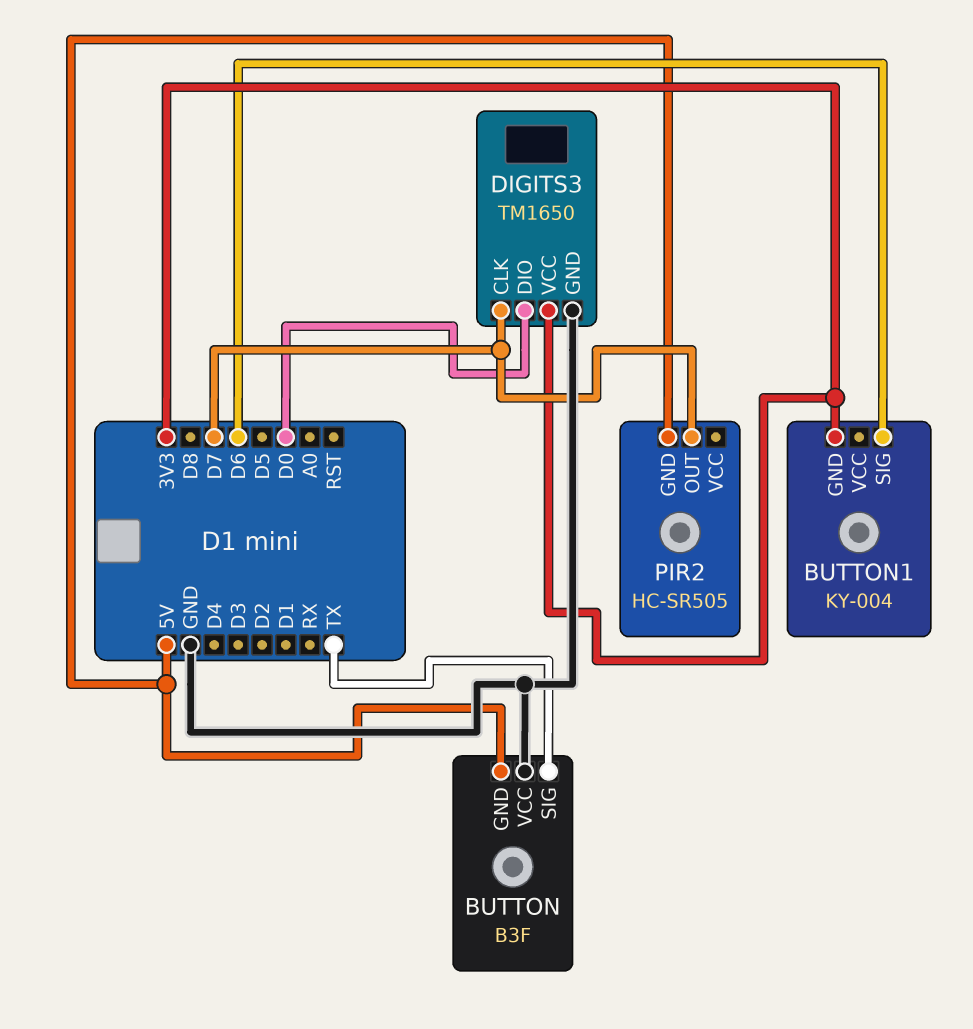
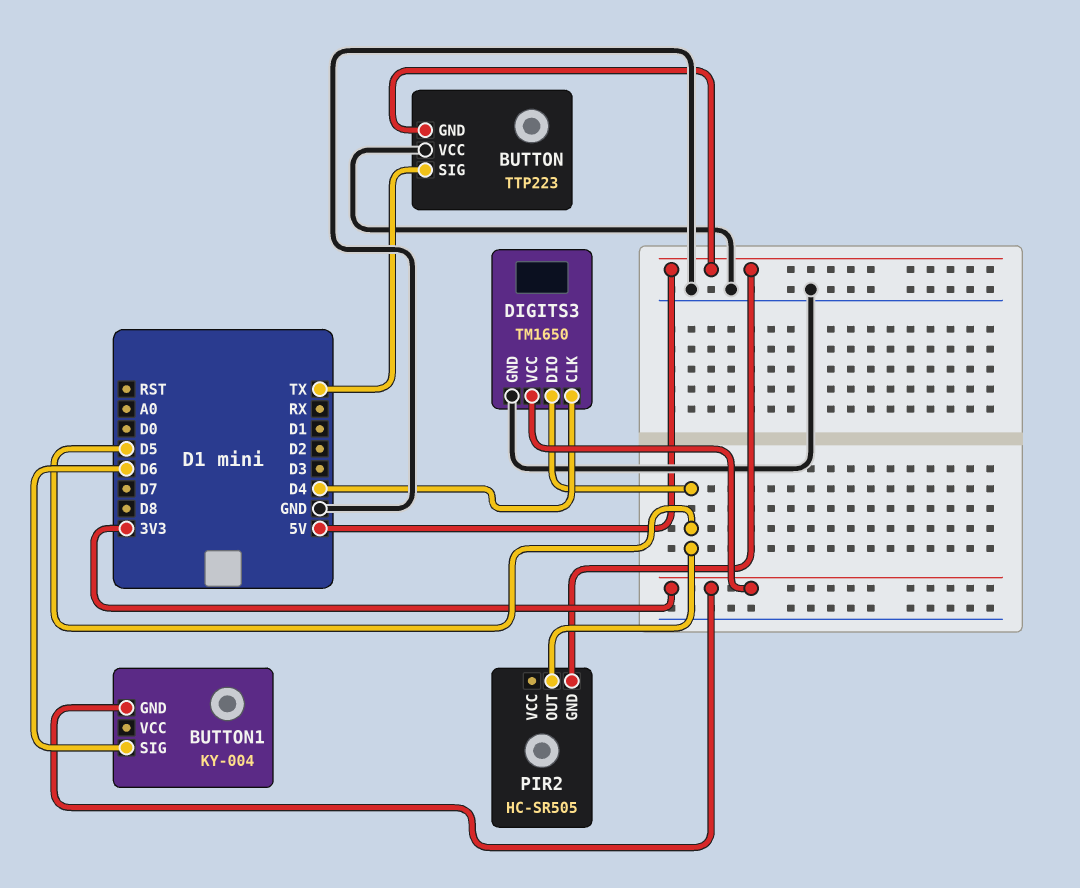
BUTTON: B3F -> TTP223
DIGITS3 pin CLK: D7 -> D4
DIGITS3 pin DIO: D0 -> D5
PIR2 pin OUT: D7 -> D5

